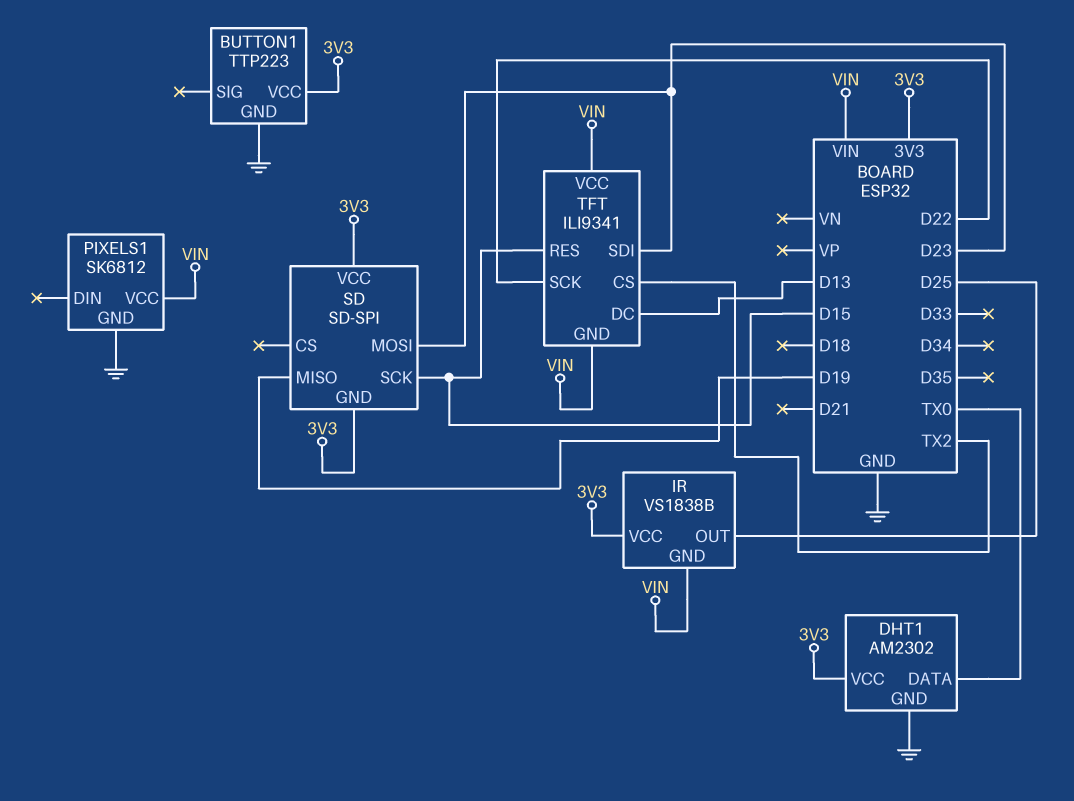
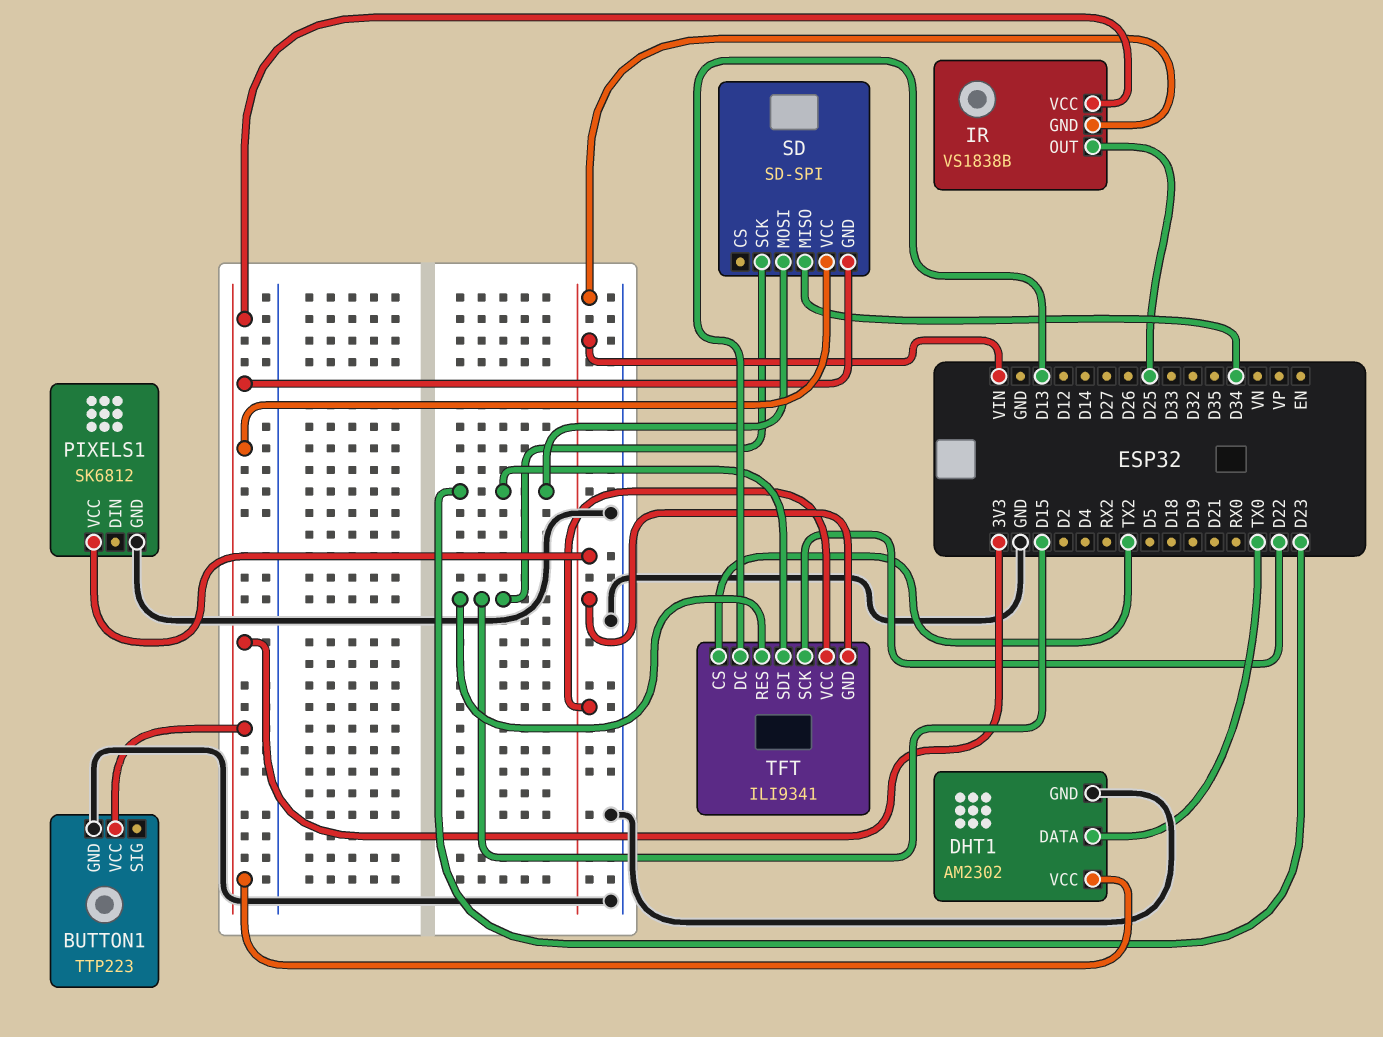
SD pin MISO: D19 -> D34

